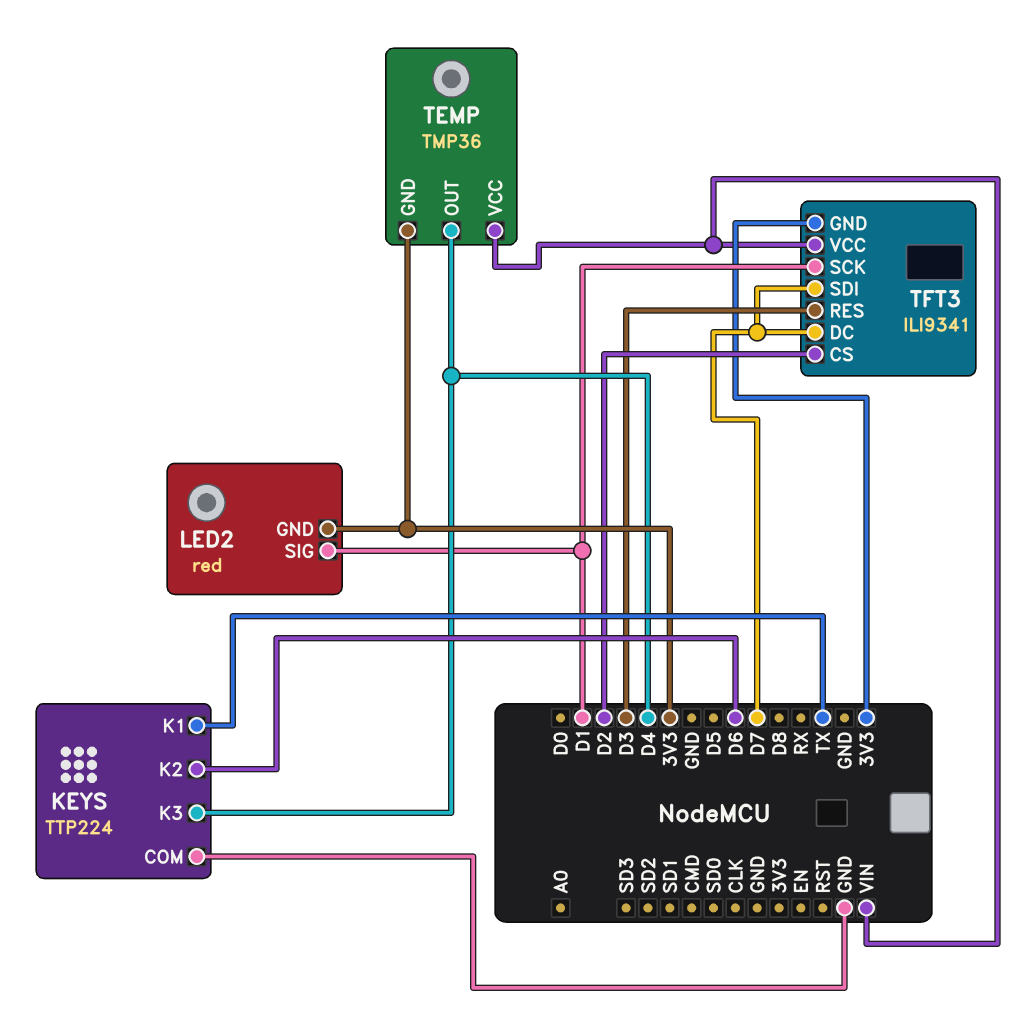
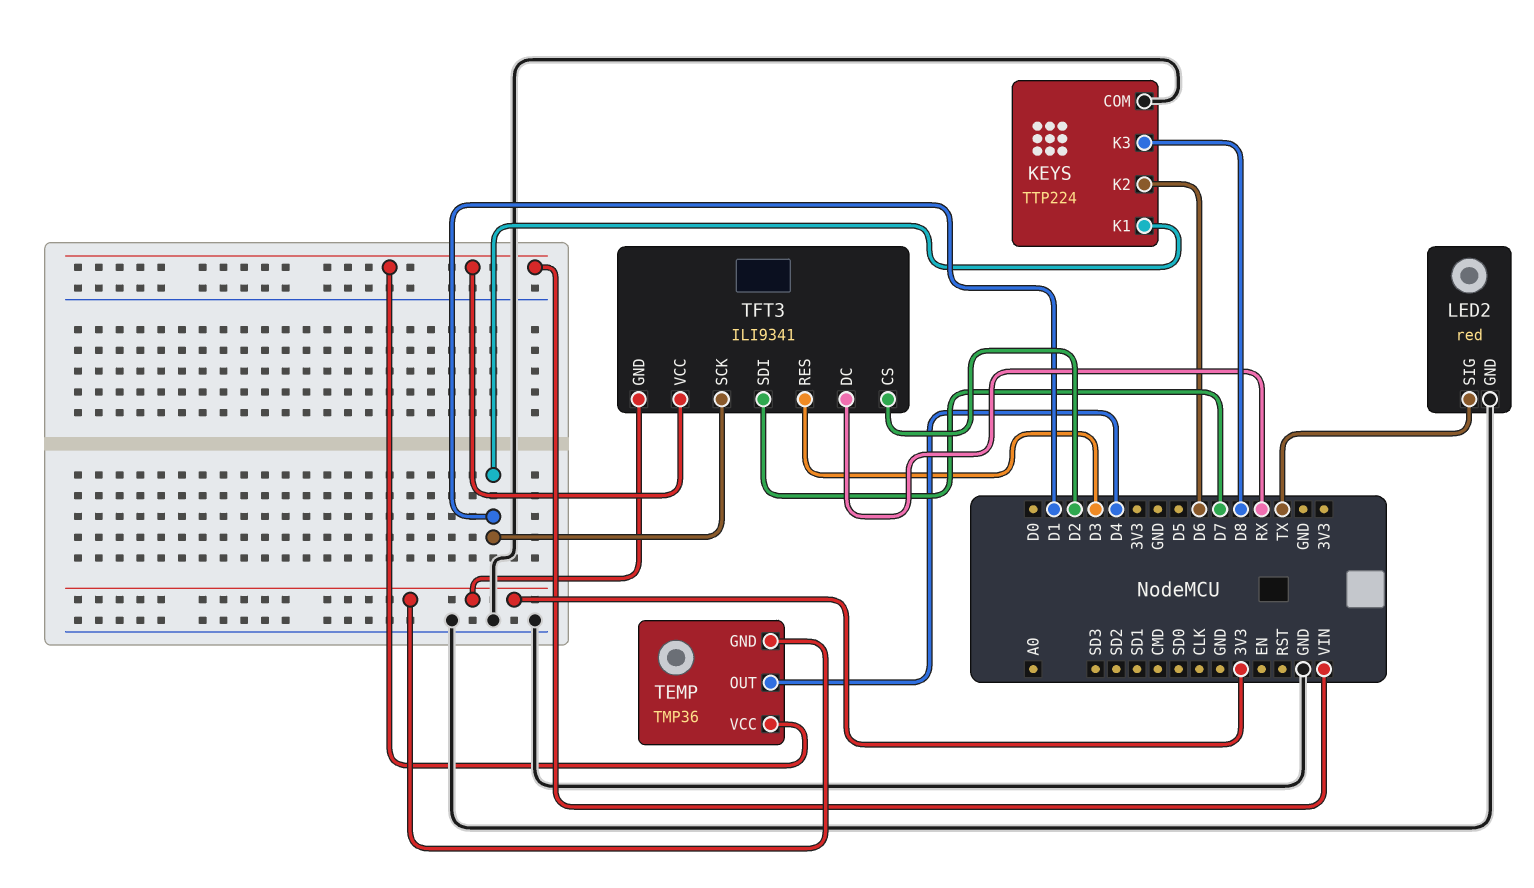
KEYS pin K1: TX -> D1
KEYS pin K3: D4 -> D8
LED2 pin GND: 3V3 -> GND
LED2 pin SIG: D1 -> TX
TFT3 pin DC: D7 -> RX

